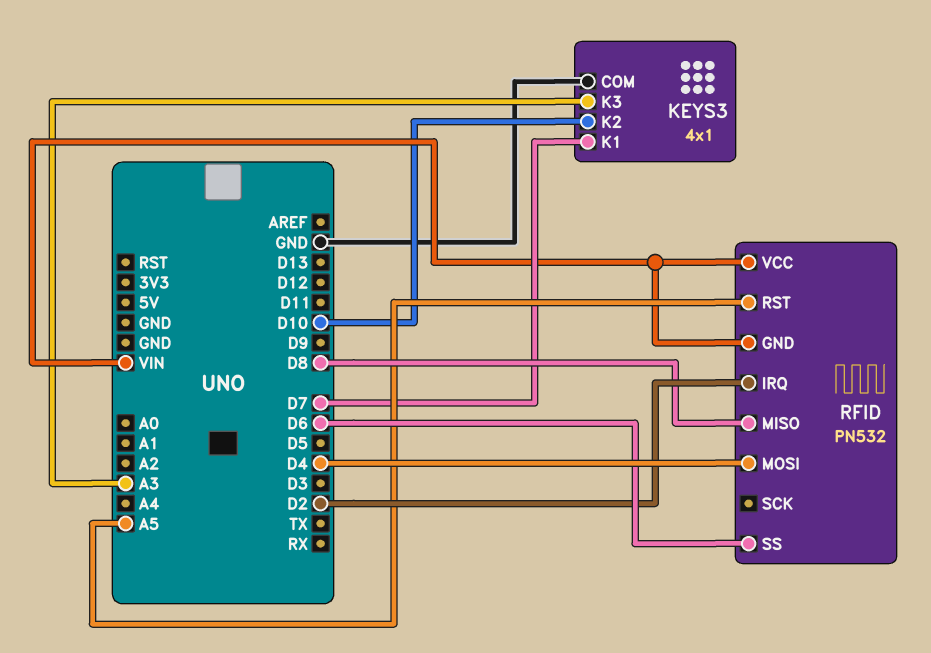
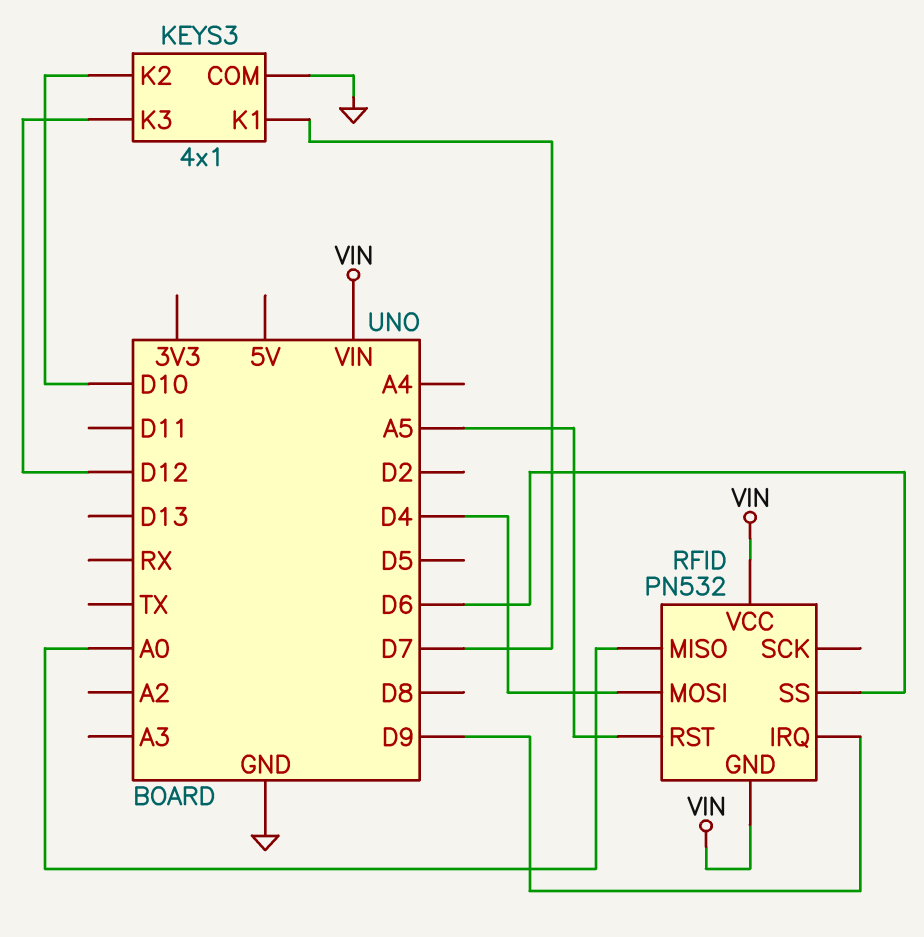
KEYS3 pin K3: A3 -> D12
RFID pin IRQ: D2 -> D9
RFID pin MISO: D8 -> A0

